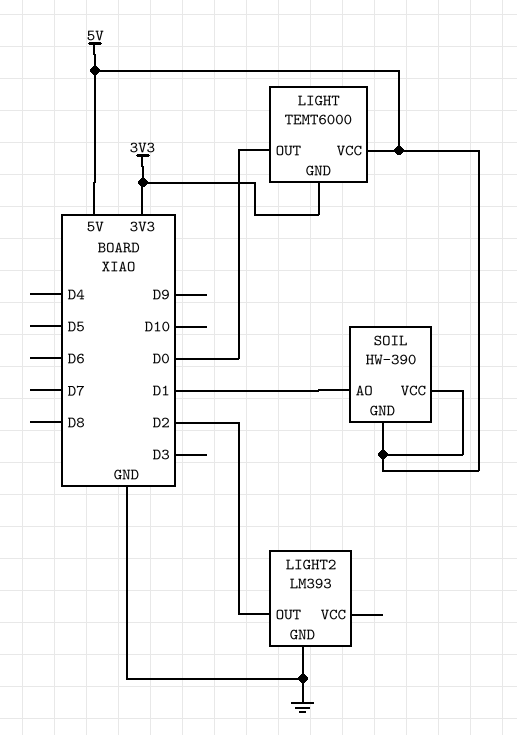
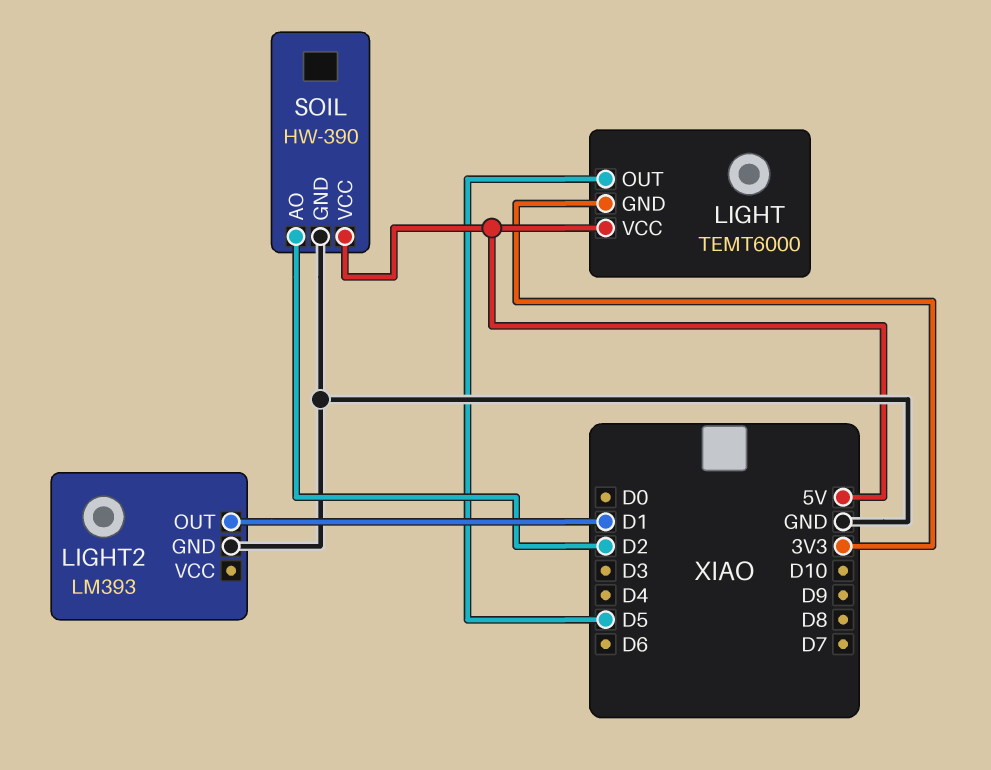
LIGHT pin OUT: D0 -> D5
LIGHT2 pin OUT: D2 -> D1
SOIL pin AO: D1 -> D2
SOIL pin GND: 5V -> GND

